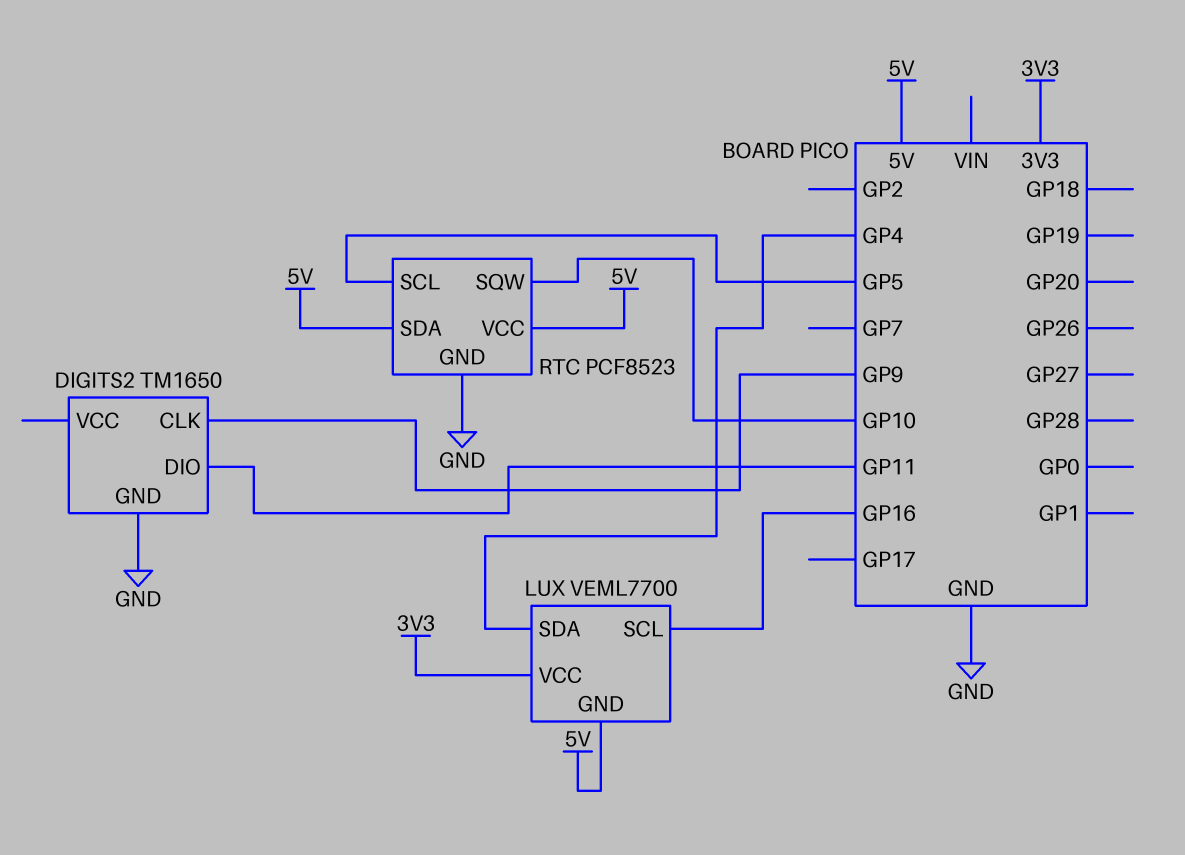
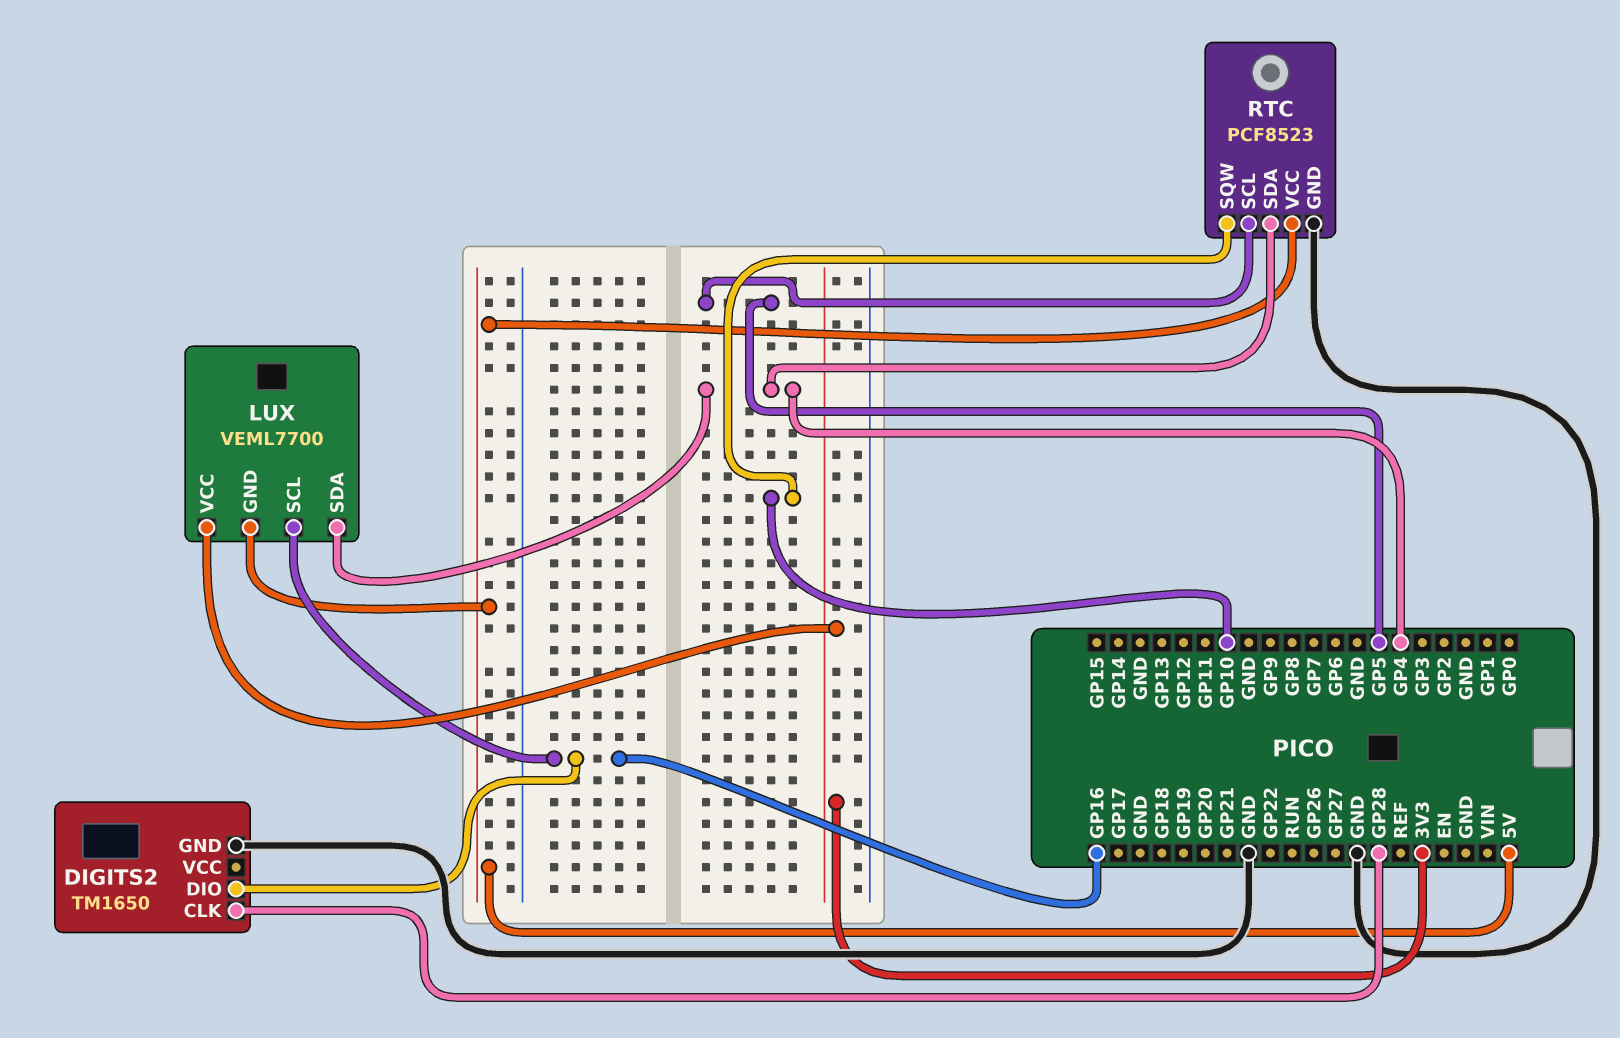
DIGITS2 pin CLK: GP9 -> GP28
DIGITS2 pin DIO: GP11 -> GP16
RTC pin SDA: 5V -> GP4

